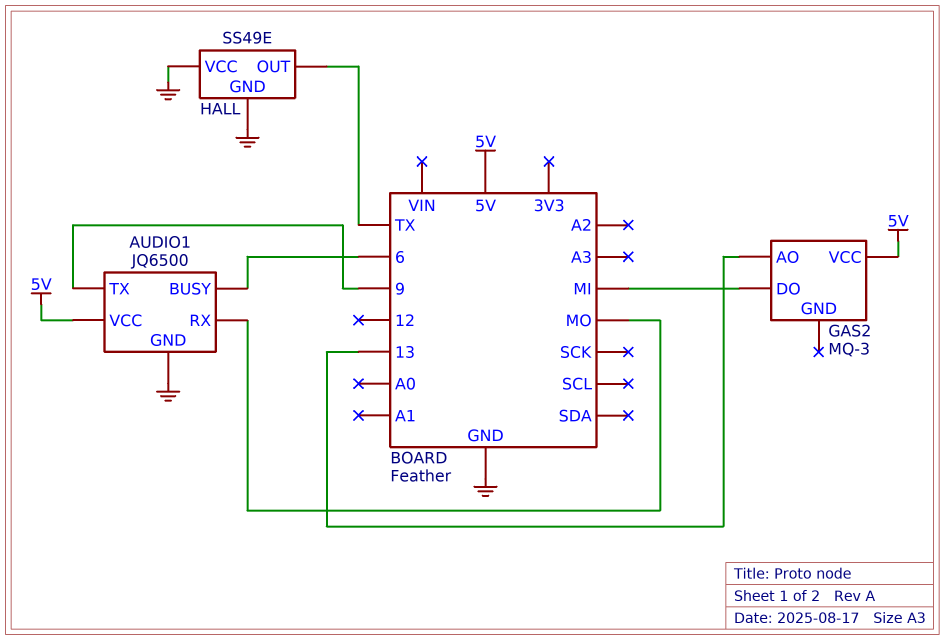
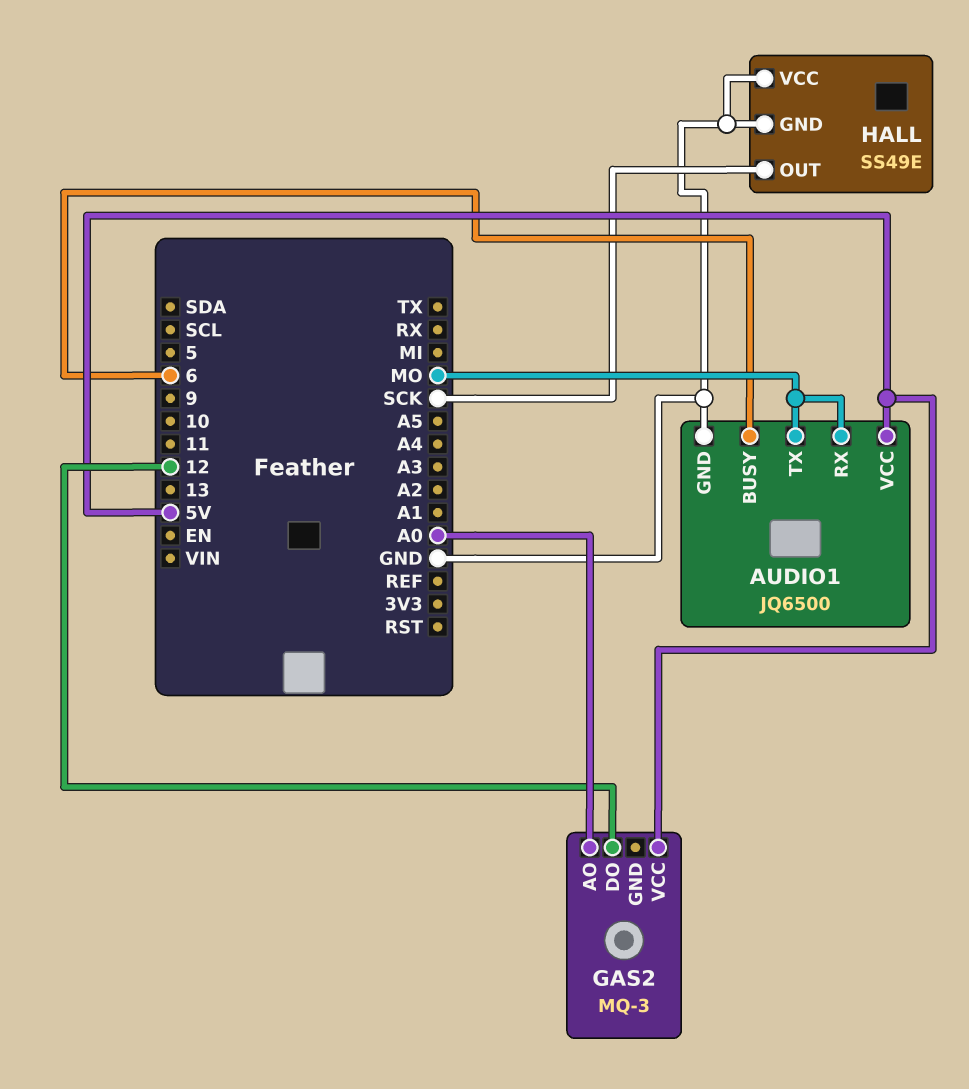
AUDIO1 pin TX: 9 -> MO
GAS2 pin AO: 13 -> A0
GAS2 pin DO: MI -> 12
HALL pin OUT: TX -> SCK

